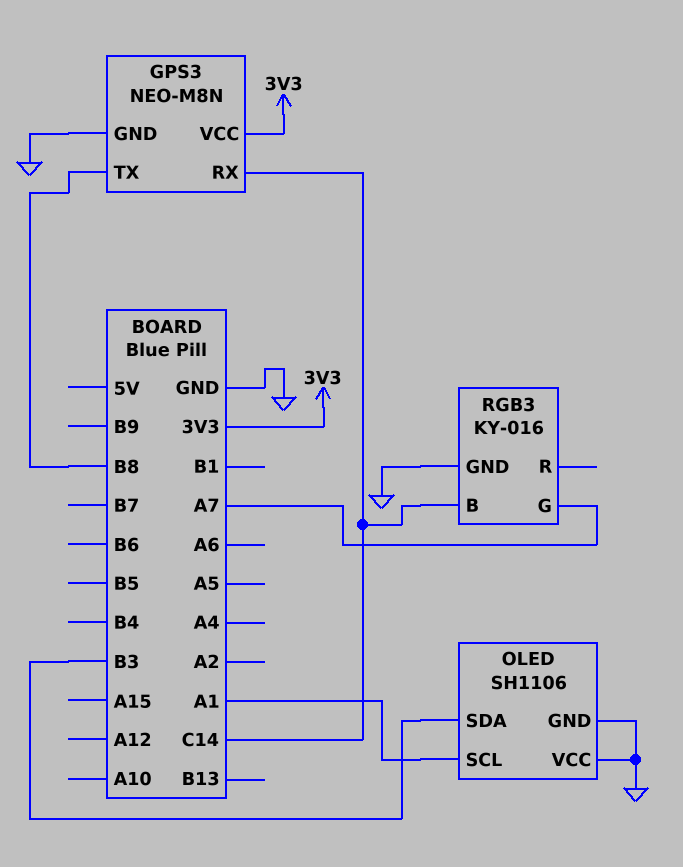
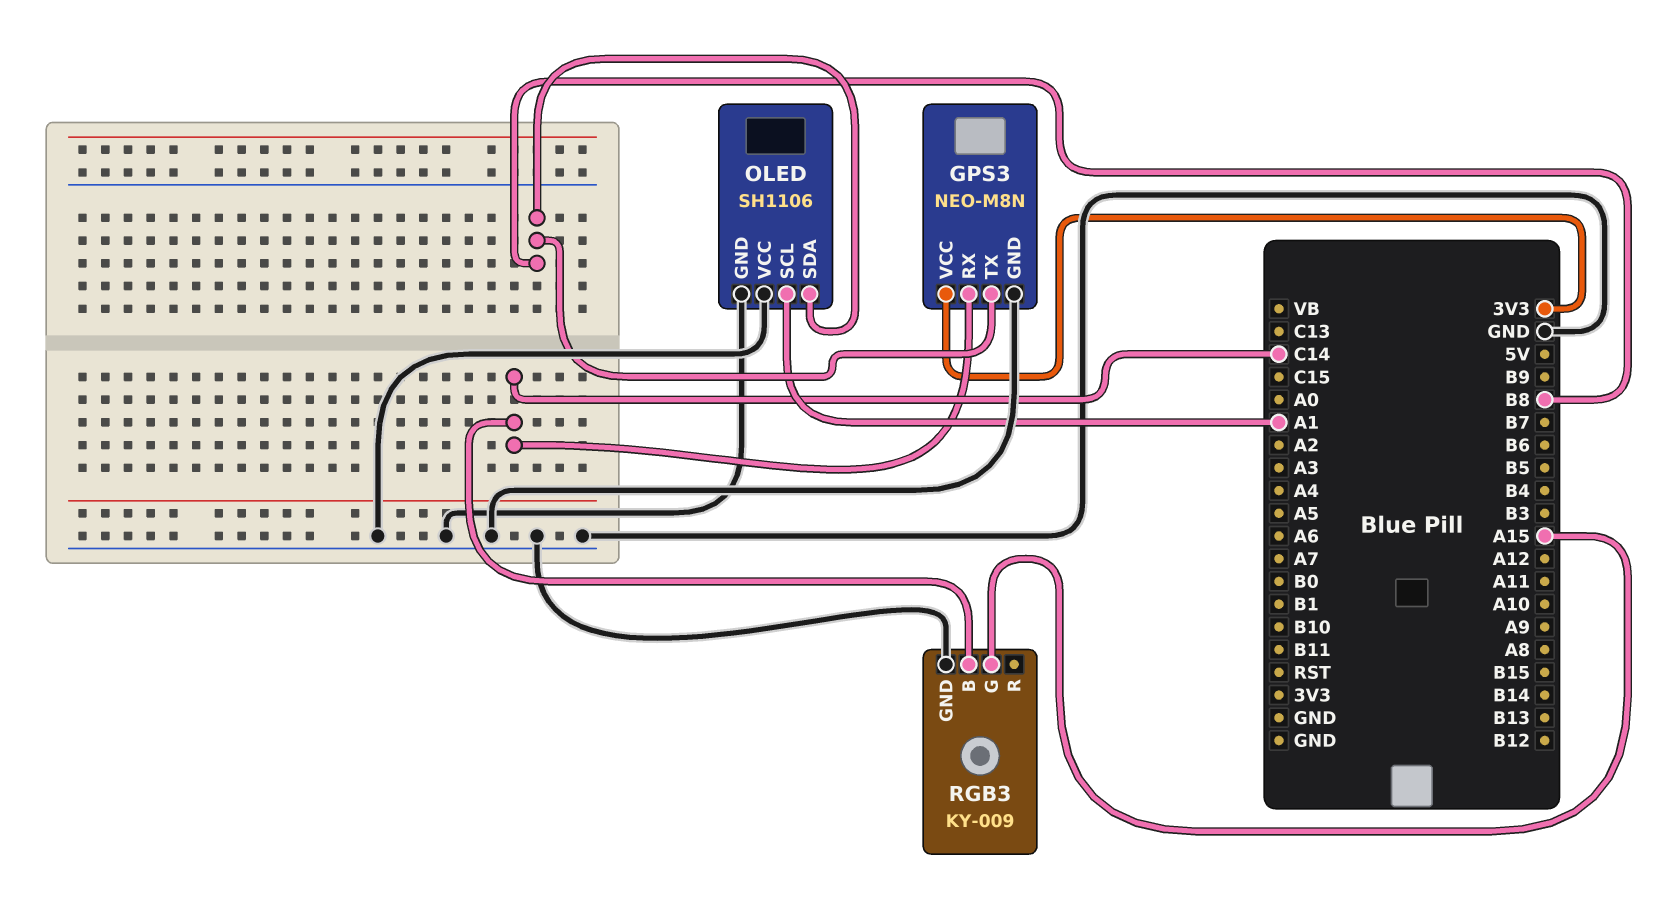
OLED pin SDA: B3 -> B8
RGB3: KY-016 -> KY-009
RGB3 pin G: A7 -> A15

